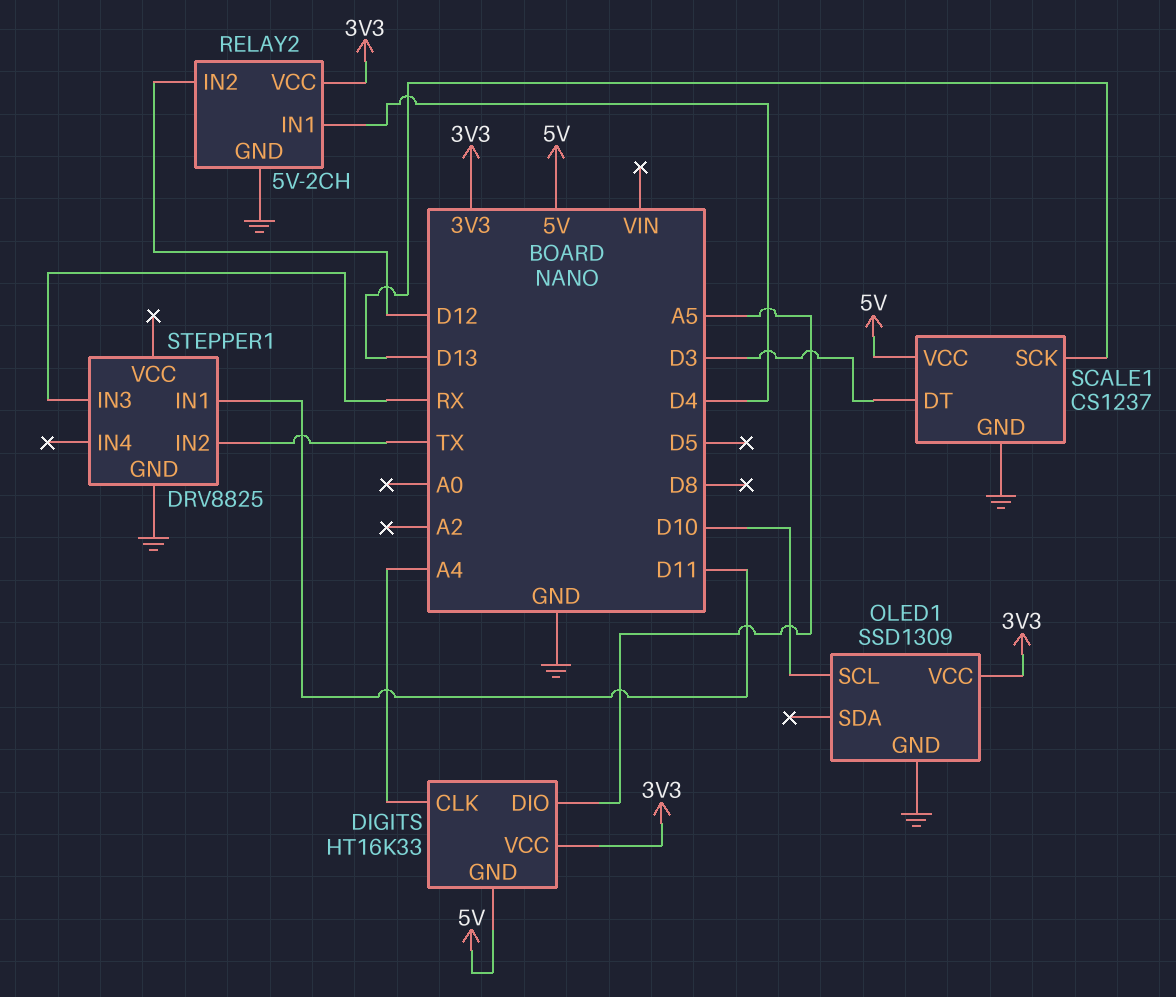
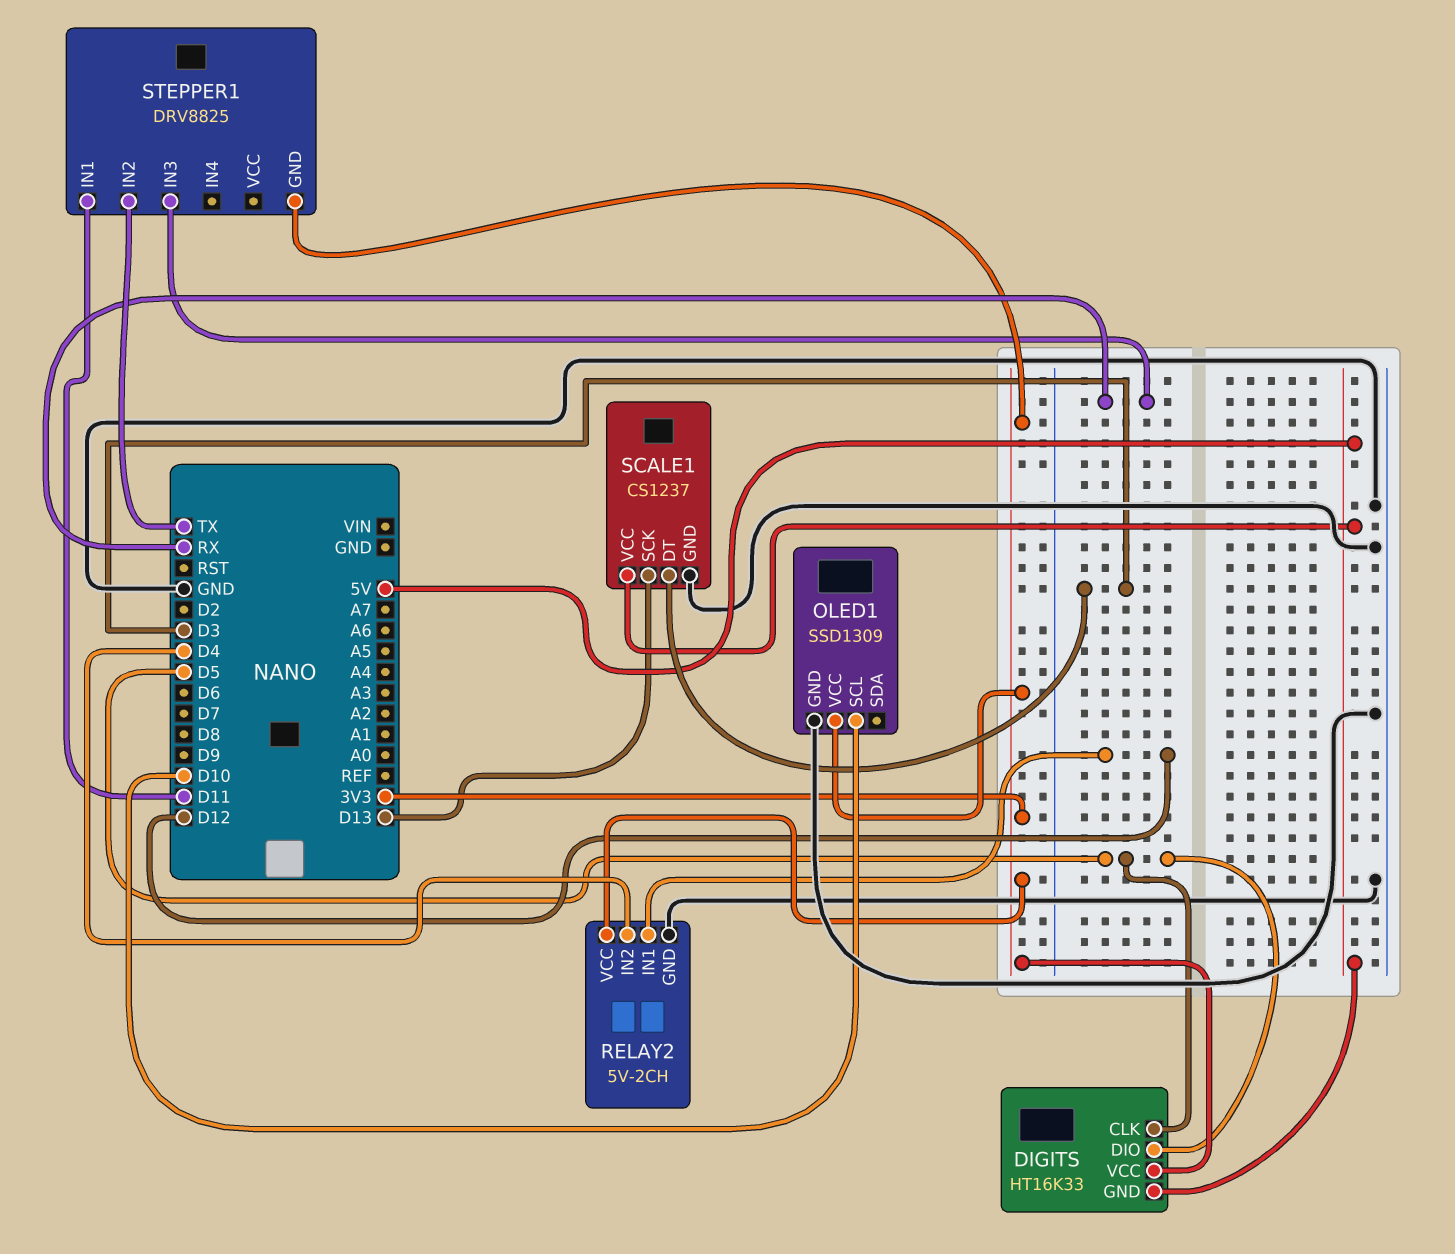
DIGITS pin CLK: A4 -> D5
DIGITS pin DIO: A5 -> D5
RELAY2 pin IN1: D4 -> D12
RELAY2 pin IN2: D12 -> D4
STEPPER1 pin GND: GND -> 3V3

